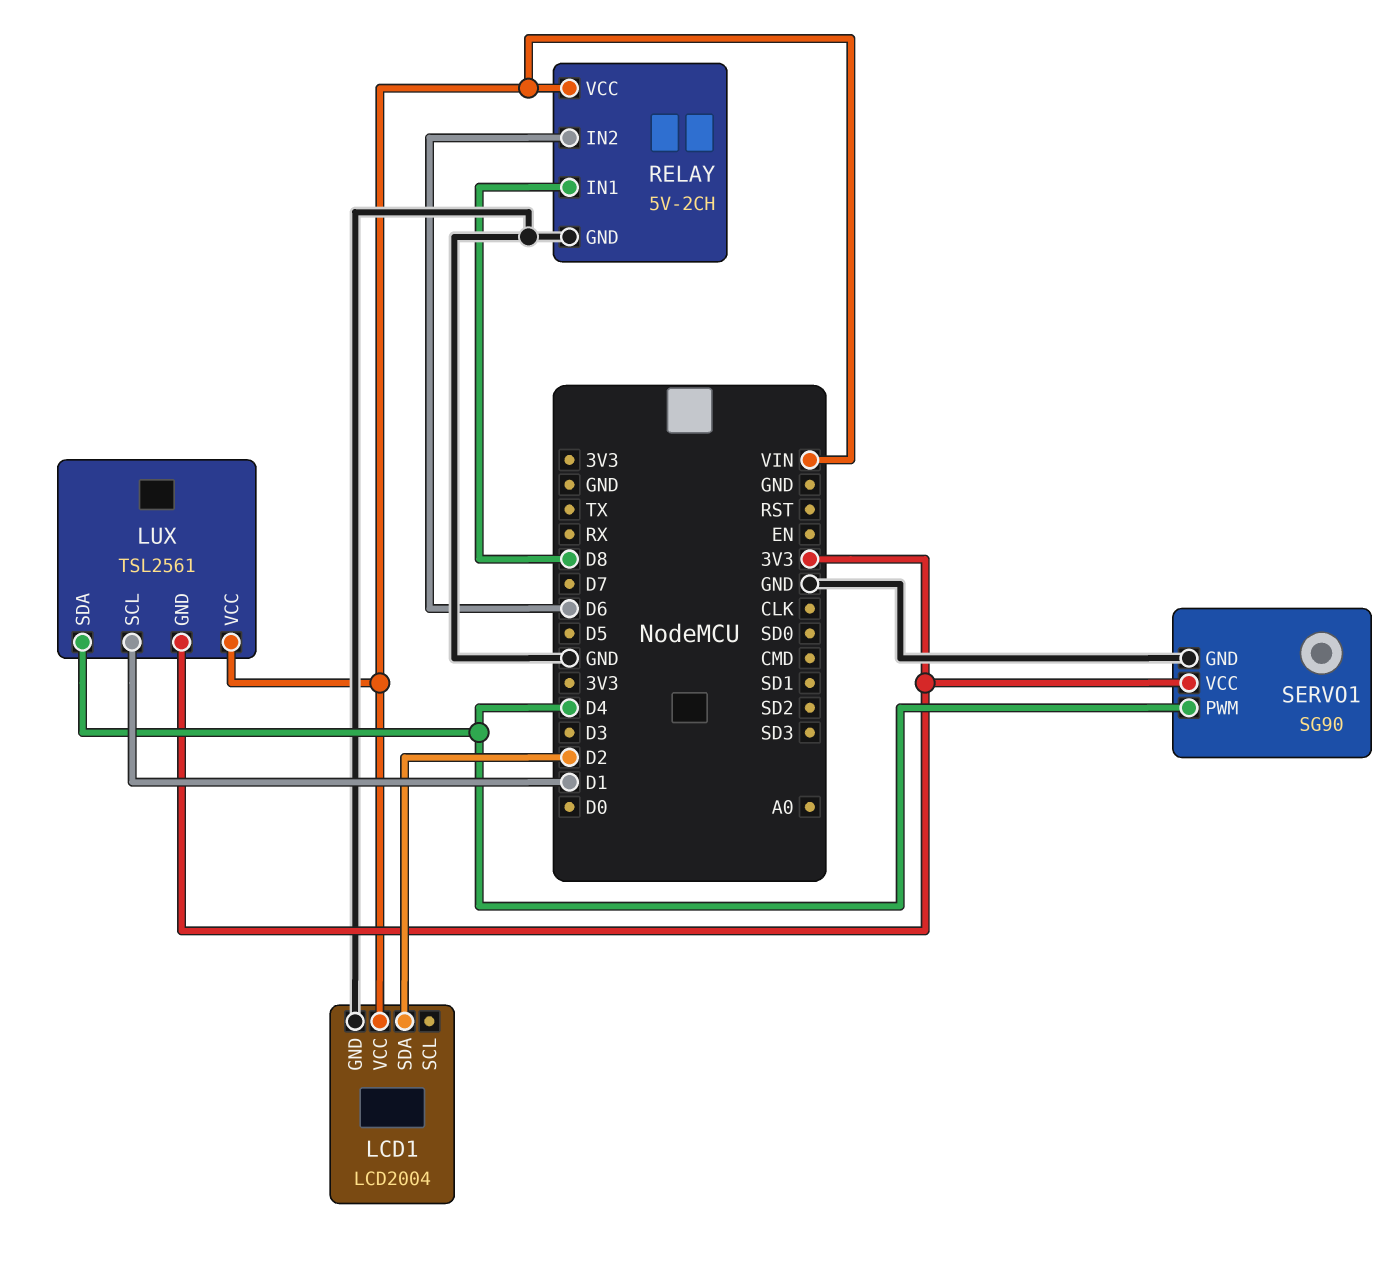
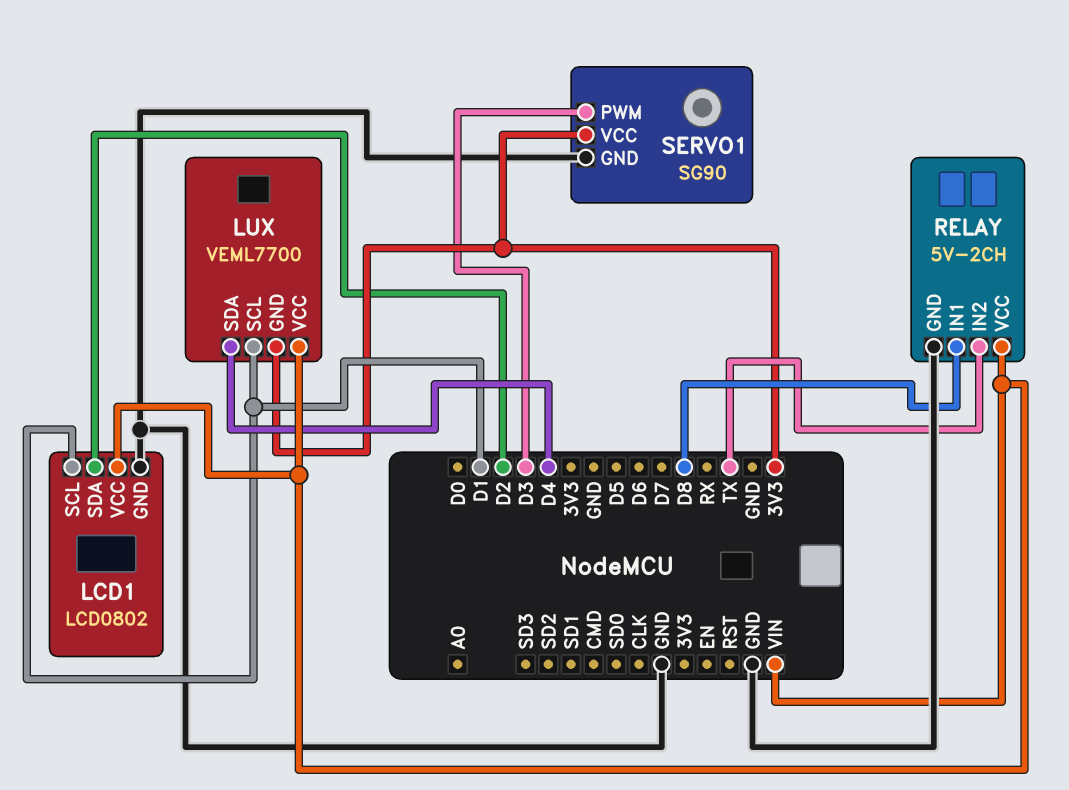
LCD1: LCD2004 -> LCD0802
LCD1 pin SCL: none -> D1
LUX: TSL2561 -> VEML7700
RELAY pin IN2: D6 -> TX
SERVO1 pin PWM: D4 -> D3

